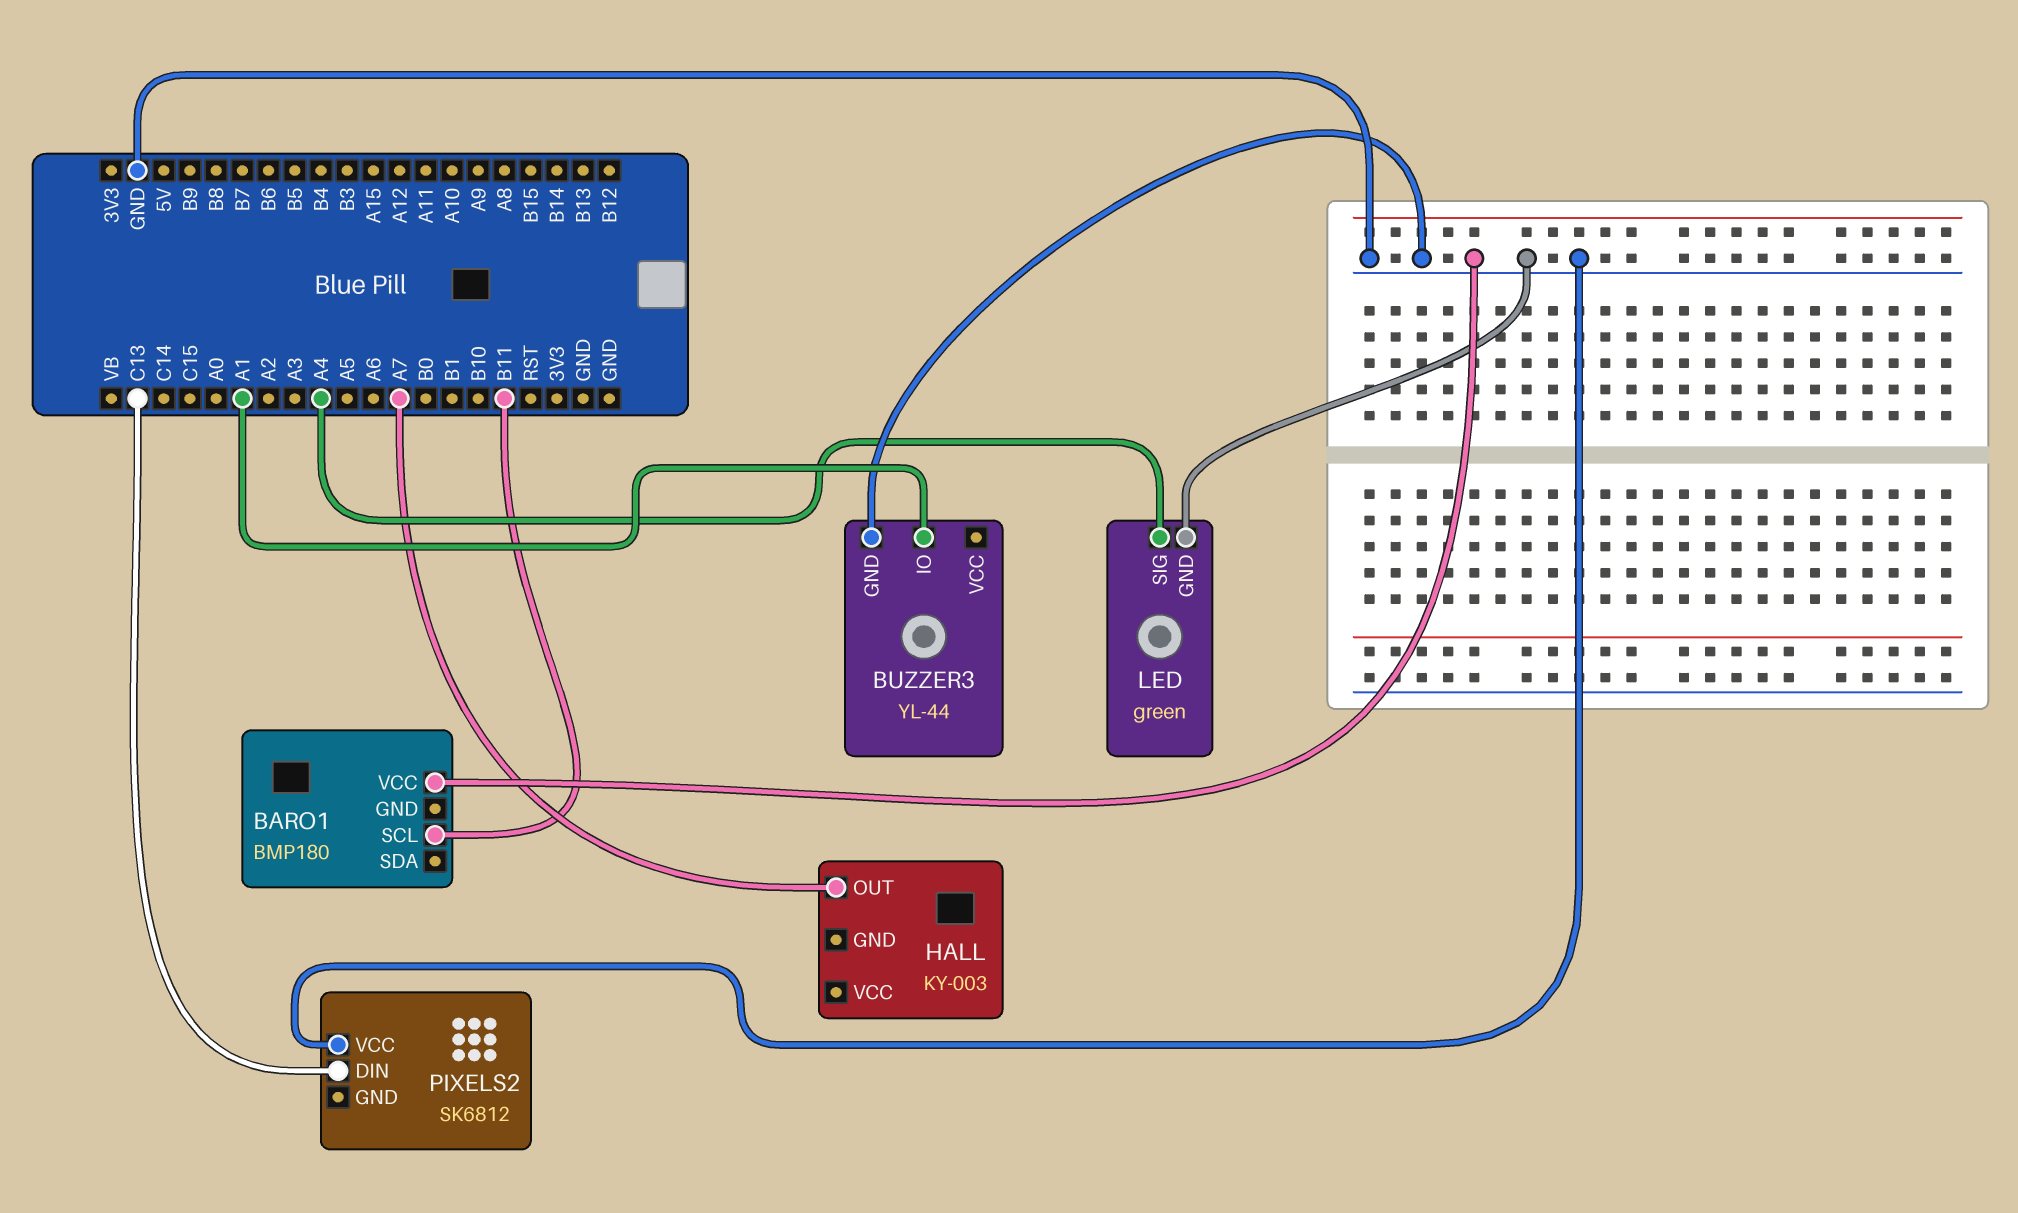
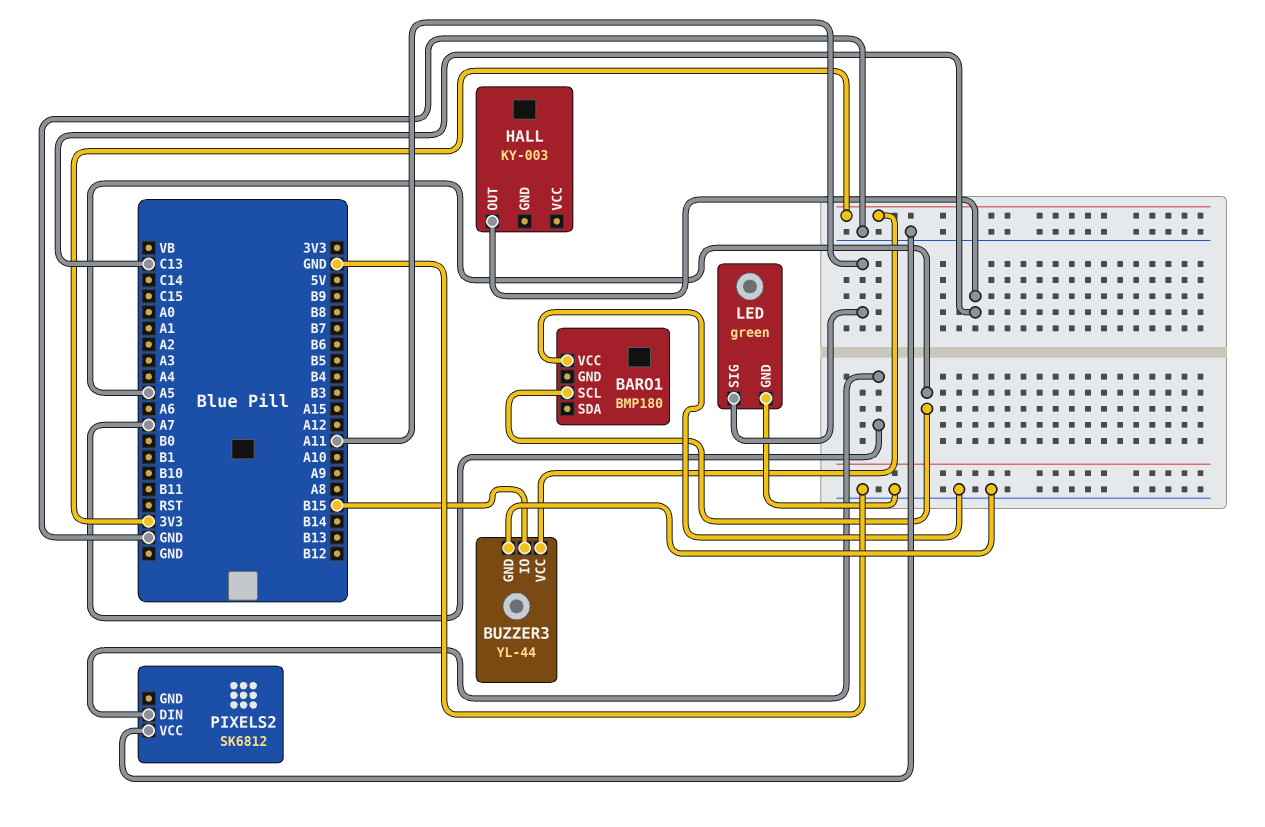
BARO1 pin SCL: B11 -> A5
BUZZER3 pin IO: A1 -> B15
BUZZER3 pin VCC: none -> 3V3
HALL pin OUT: A7 -> C13
LED pin SIG: A4 -> A11
PIXELS2 pin DIN: C13 -> A7

